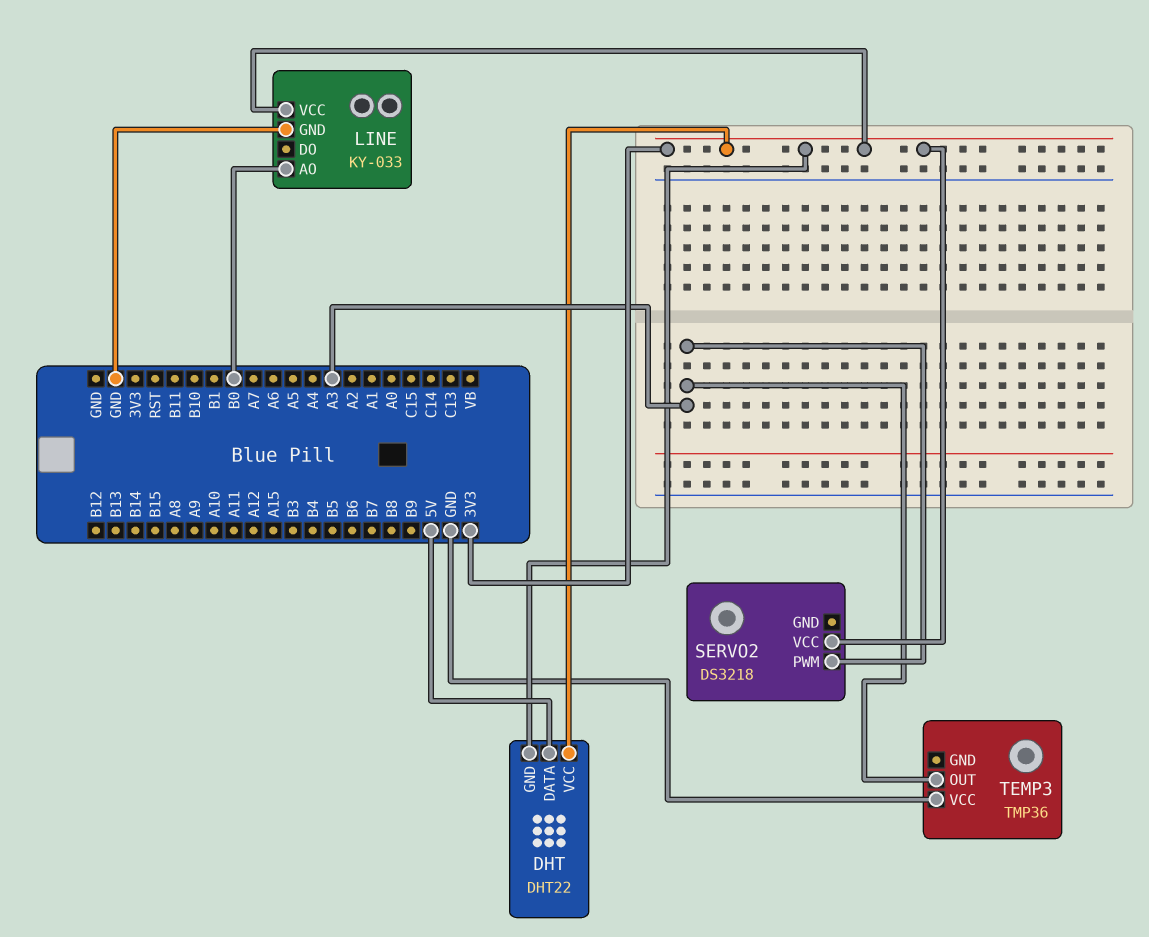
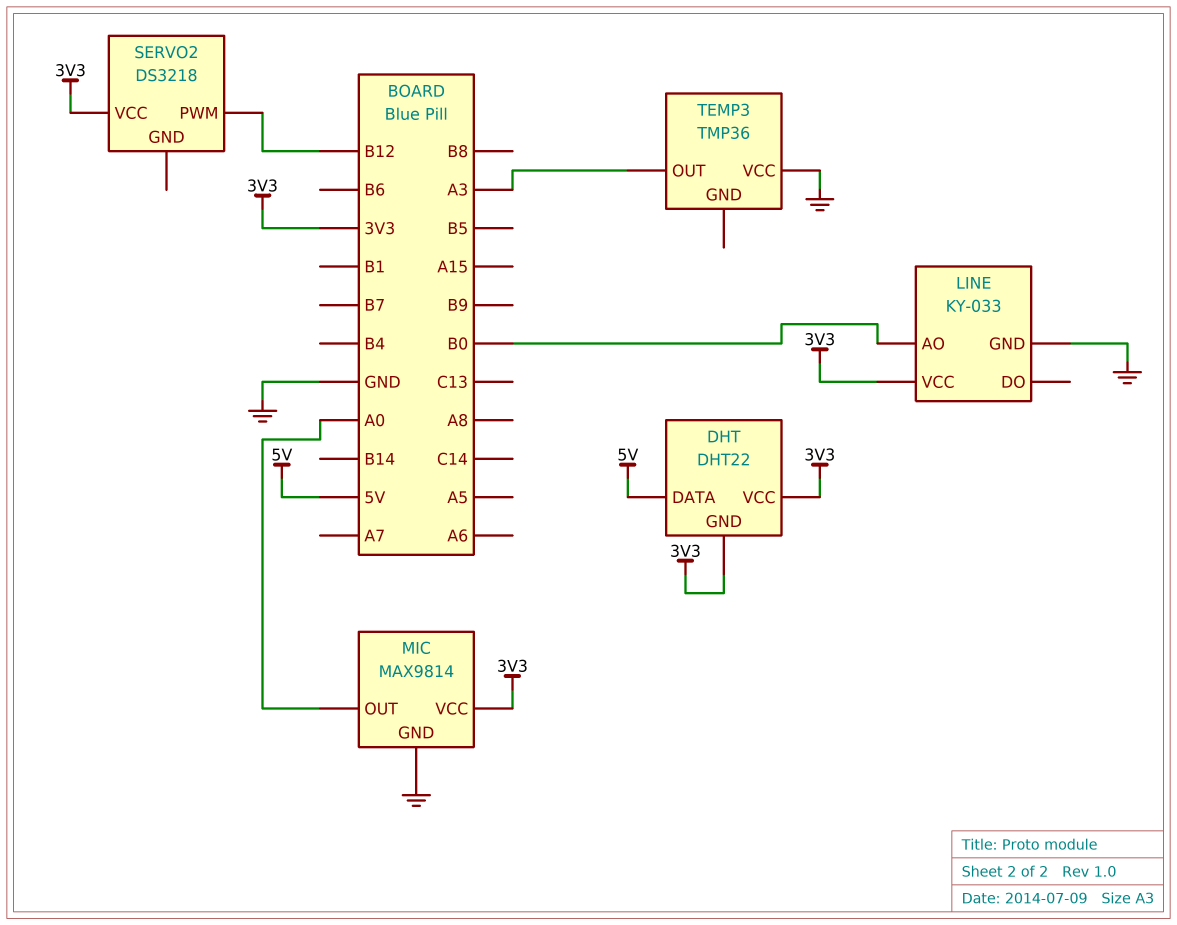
MIC: none -> MAX9814
MIC pin GND: none -> GND
MIC pin OUT: none -> A0
MIC pin VCC: none -> 3V3
SERVO2 pin PWM: A3 -> B12

